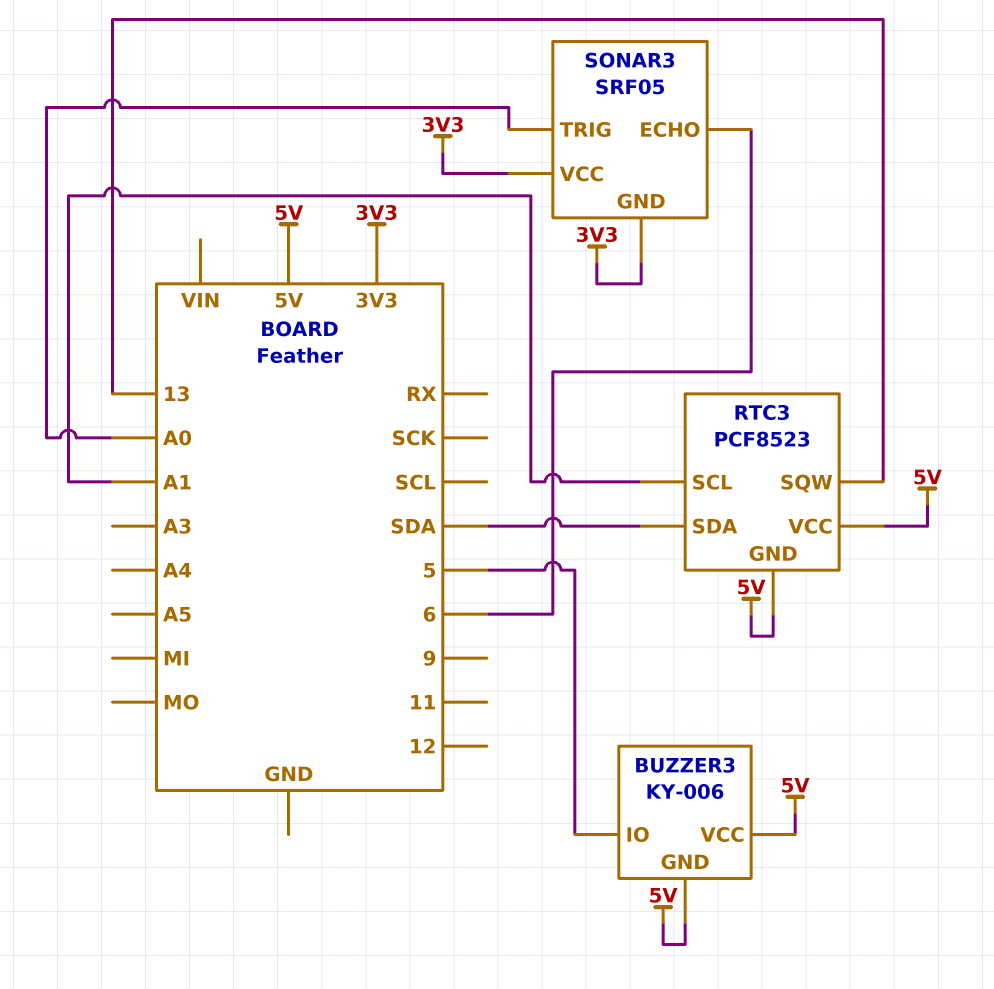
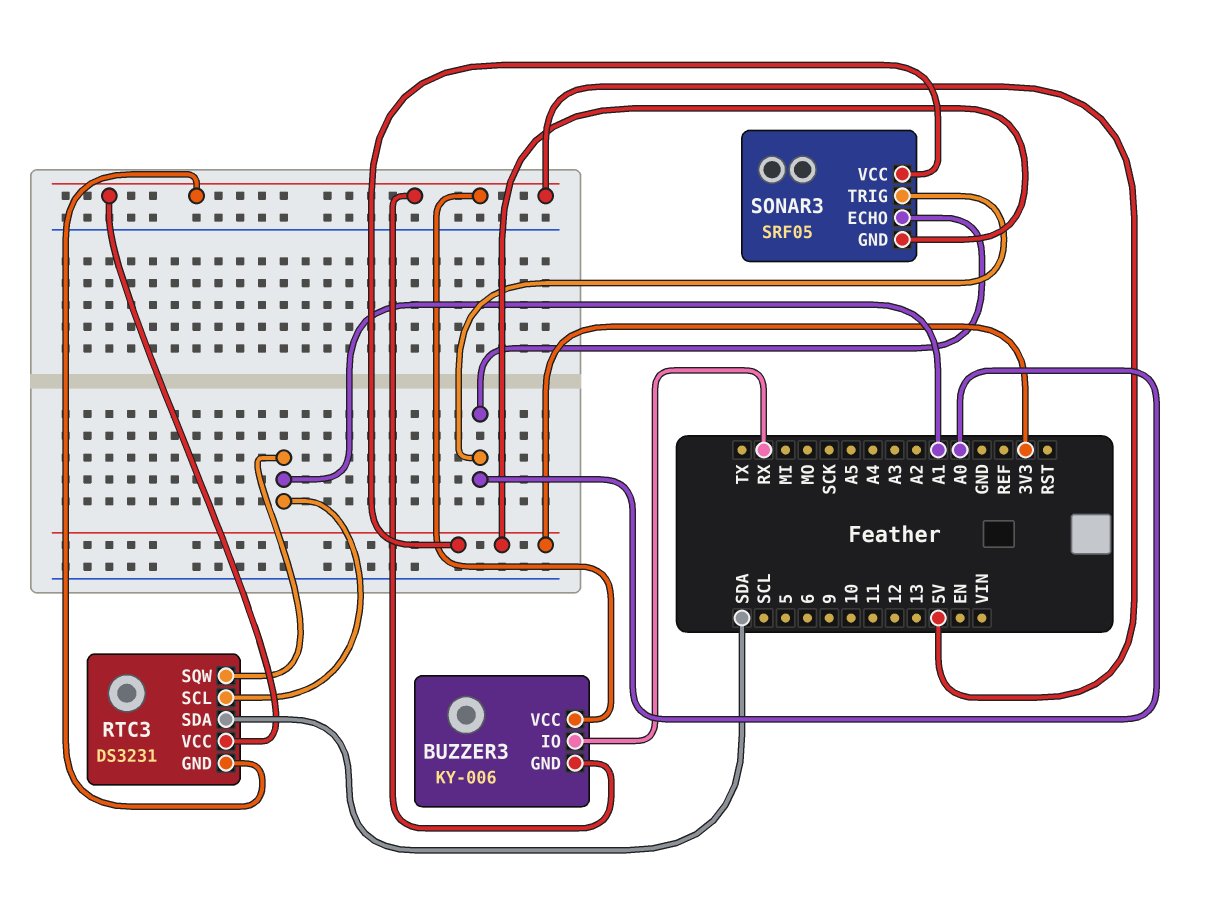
BUZZER3 pin IO: 5 -> RX
RTC3: PCF8523 -> DS3231
RTC3 pin SQW: 13 -> A1
SONAR3 pin ECHO: 6 -> A0

